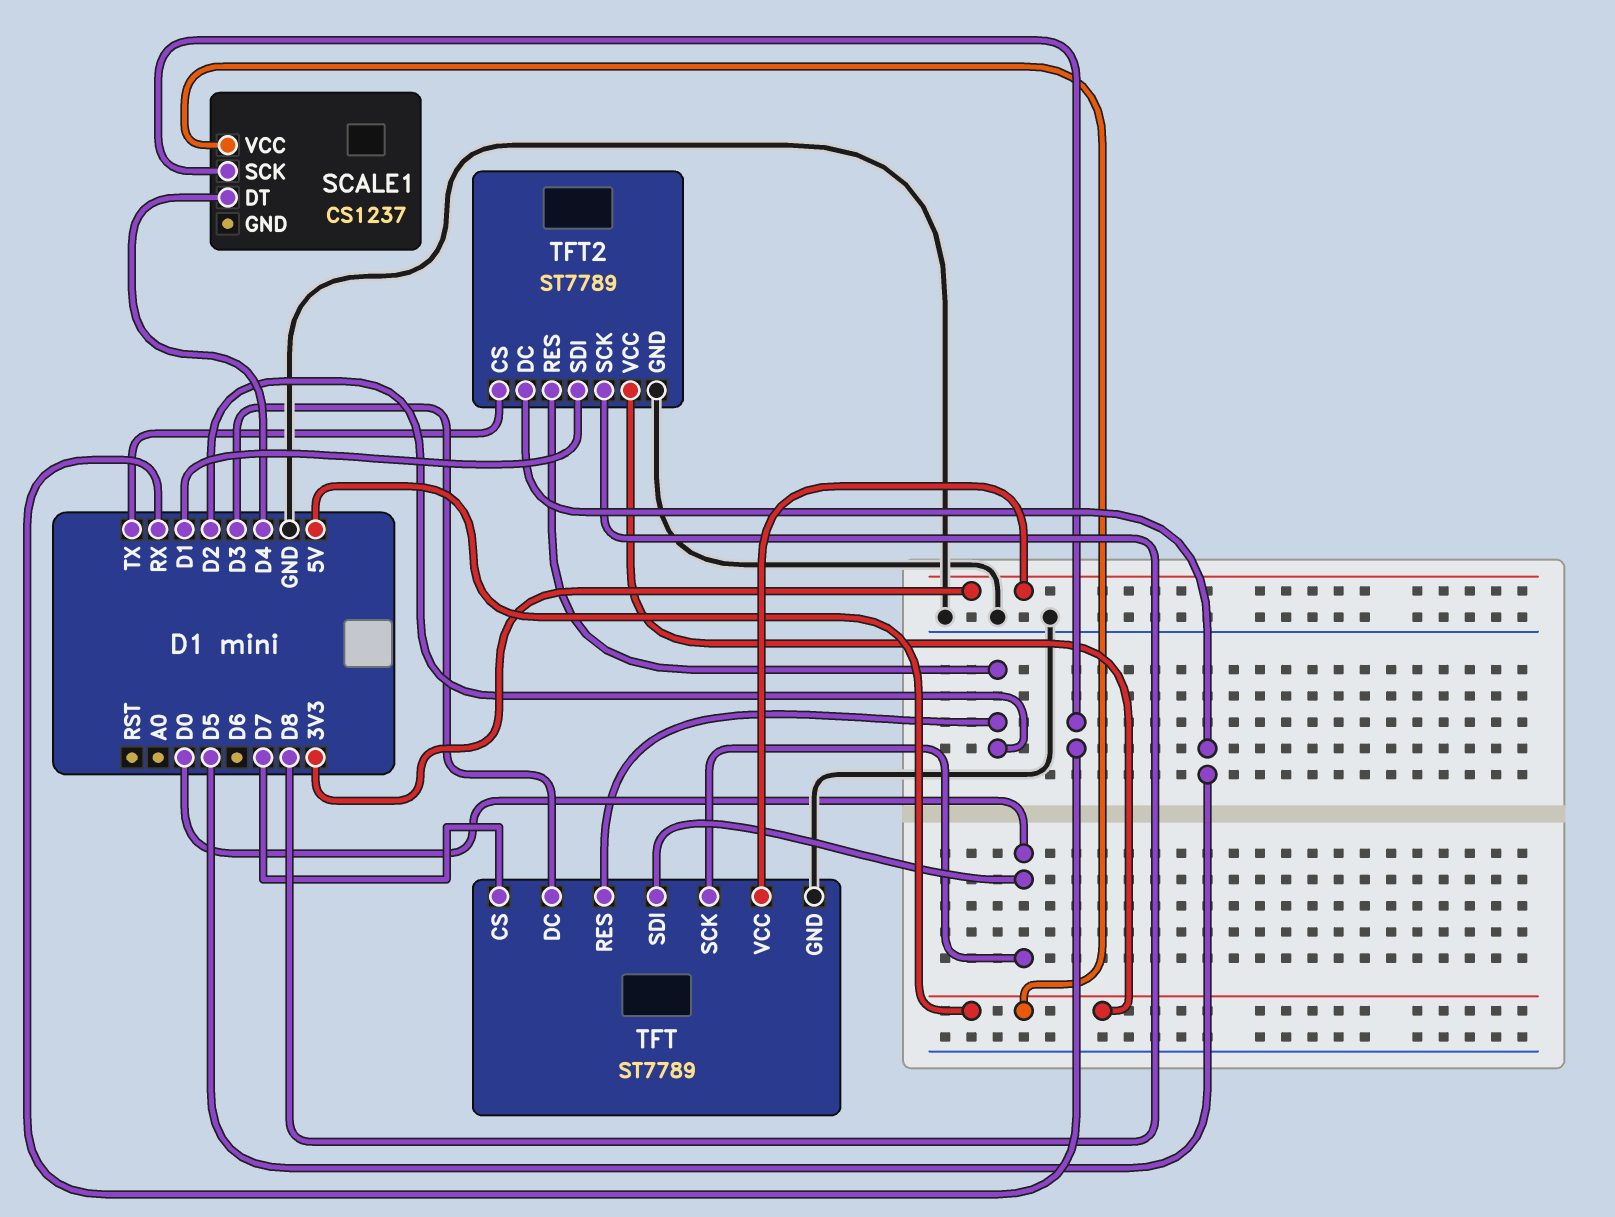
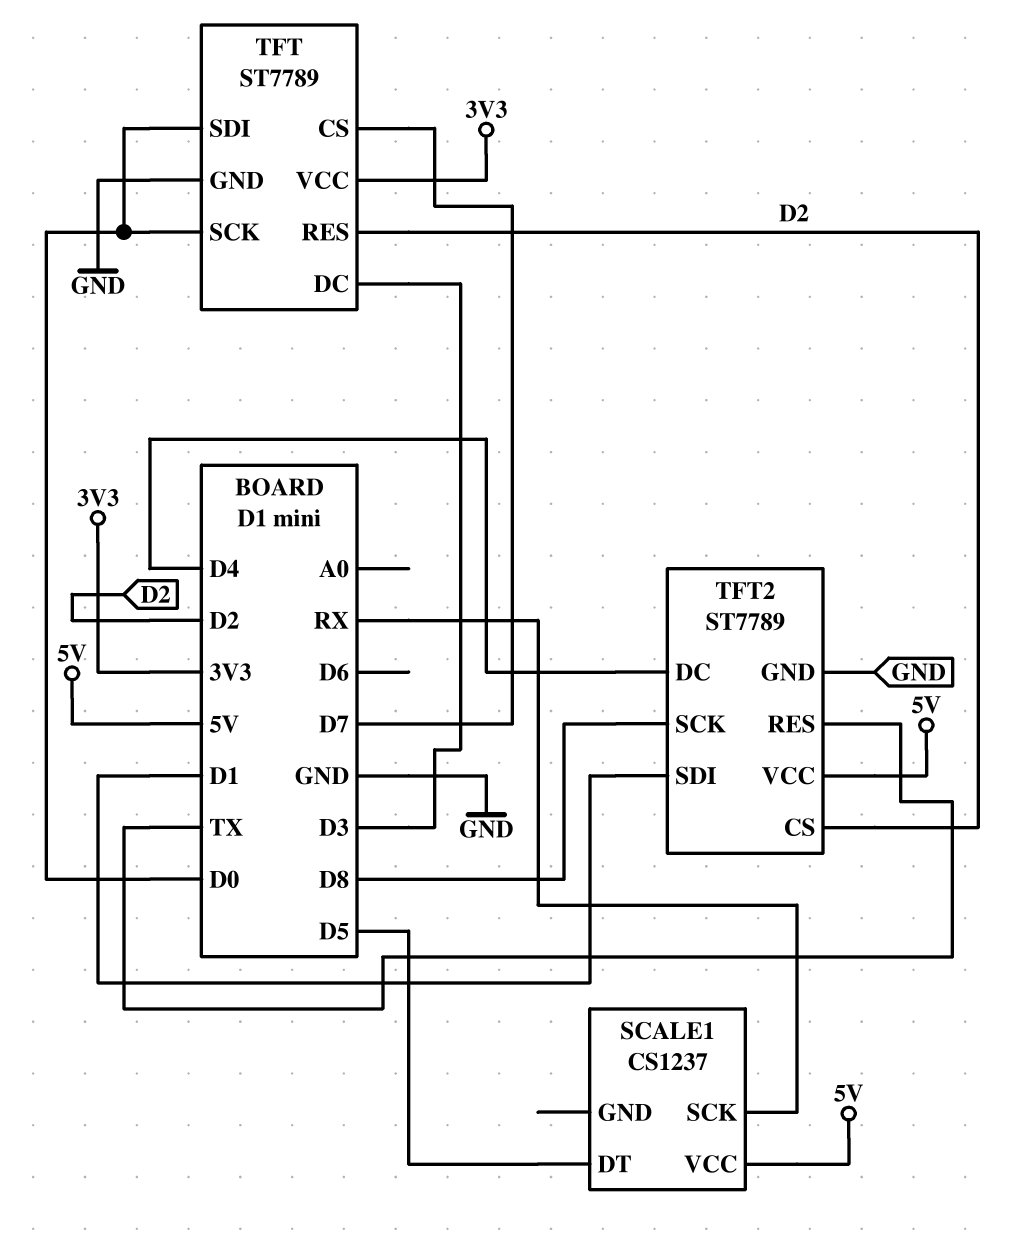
SCALE1 pin DT: D4 -> D5
TFT2 pin CS: TX -> D2
TFT2 pin DC: D5 -> D4
TFT2 pin RES: D2 -> TX

